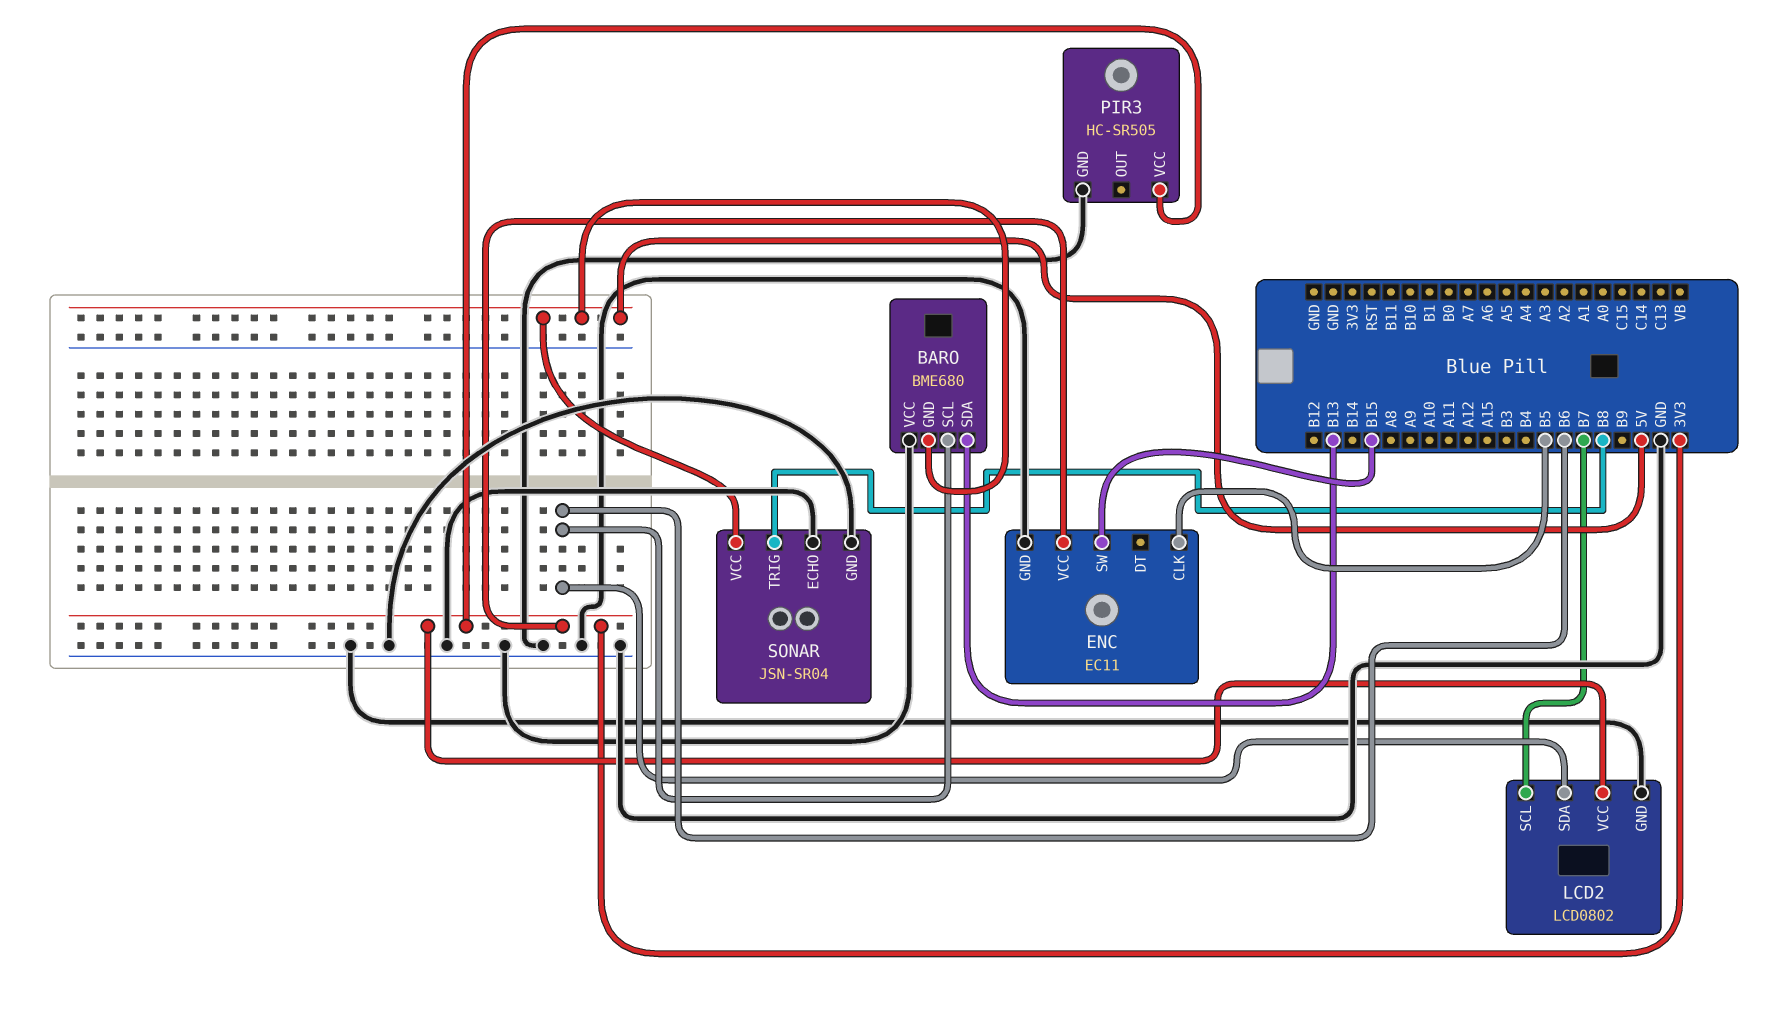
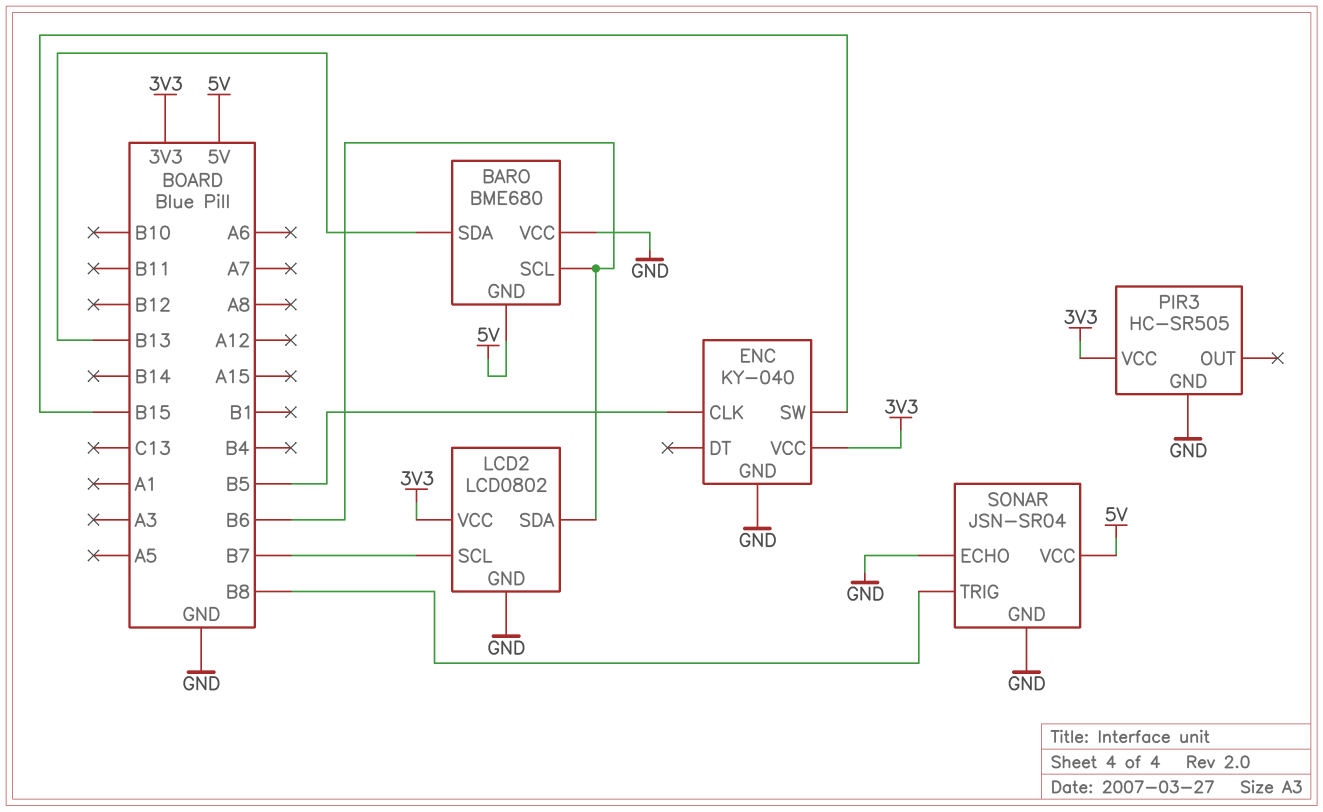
ENC: EC11 -> KY-040

